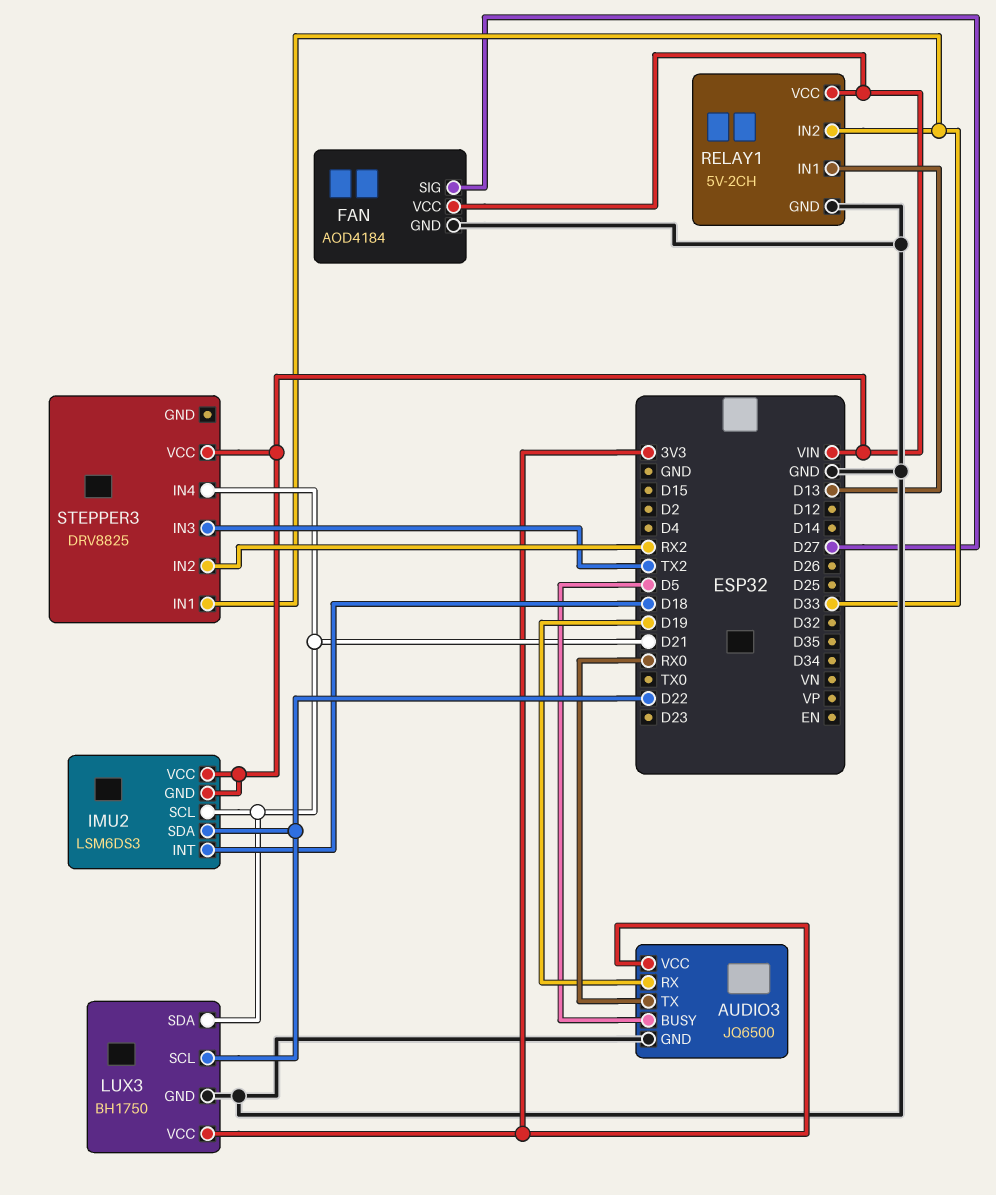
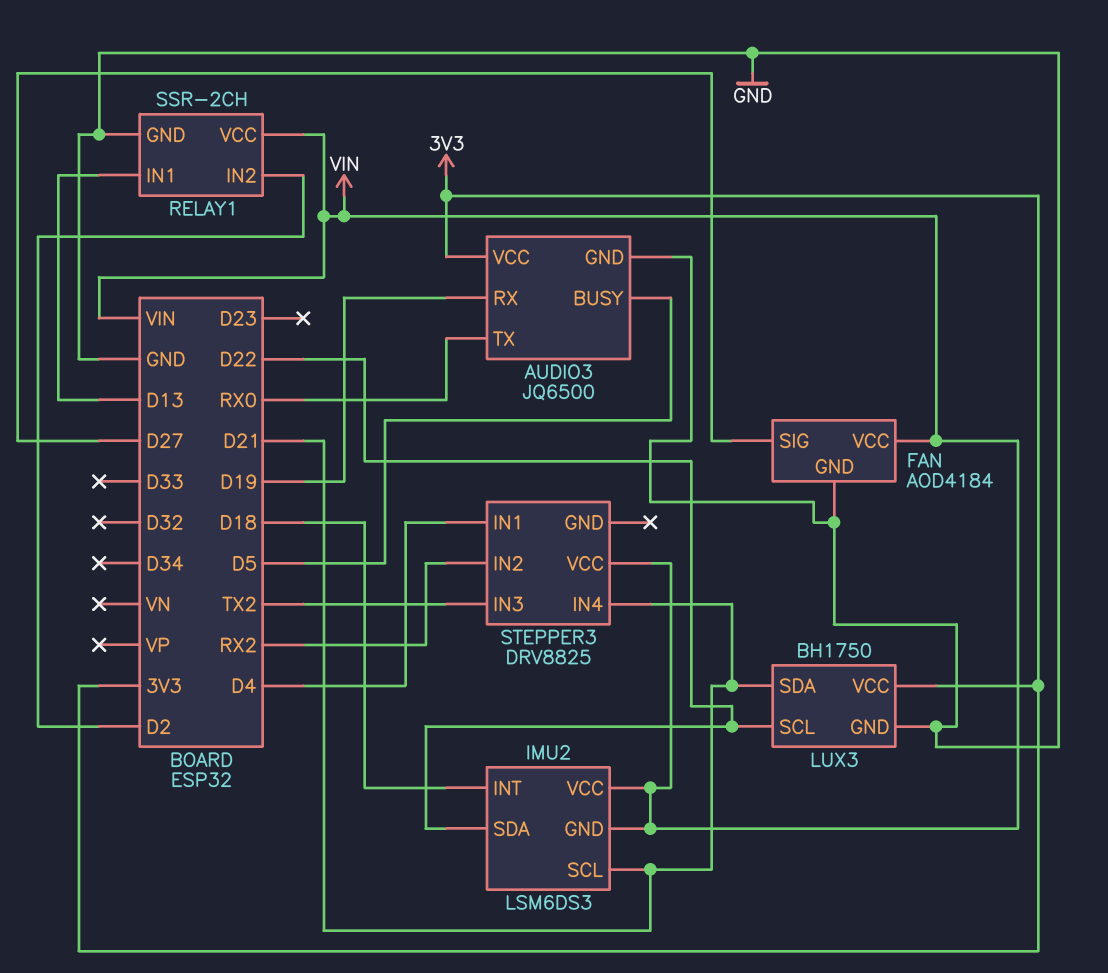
RELAY1: 5V-2CH -> SSR-2CH
RELAY1 pin IN2: D33 -> D2
STEPPER3 pin IN1: D33 -> D4

